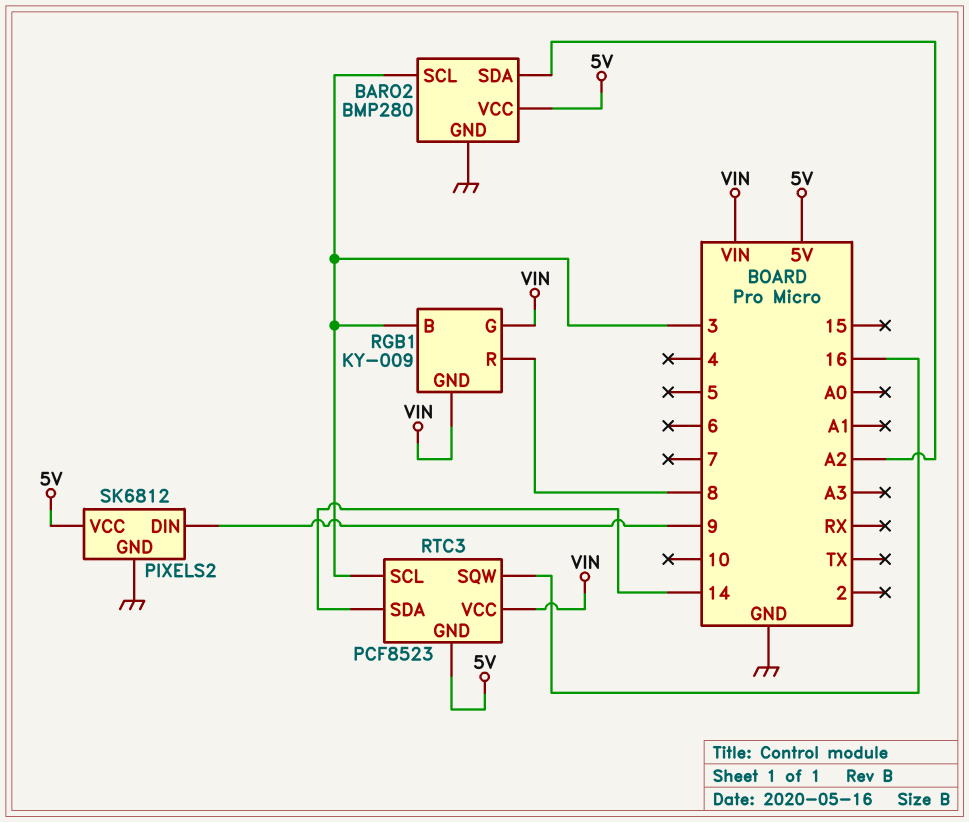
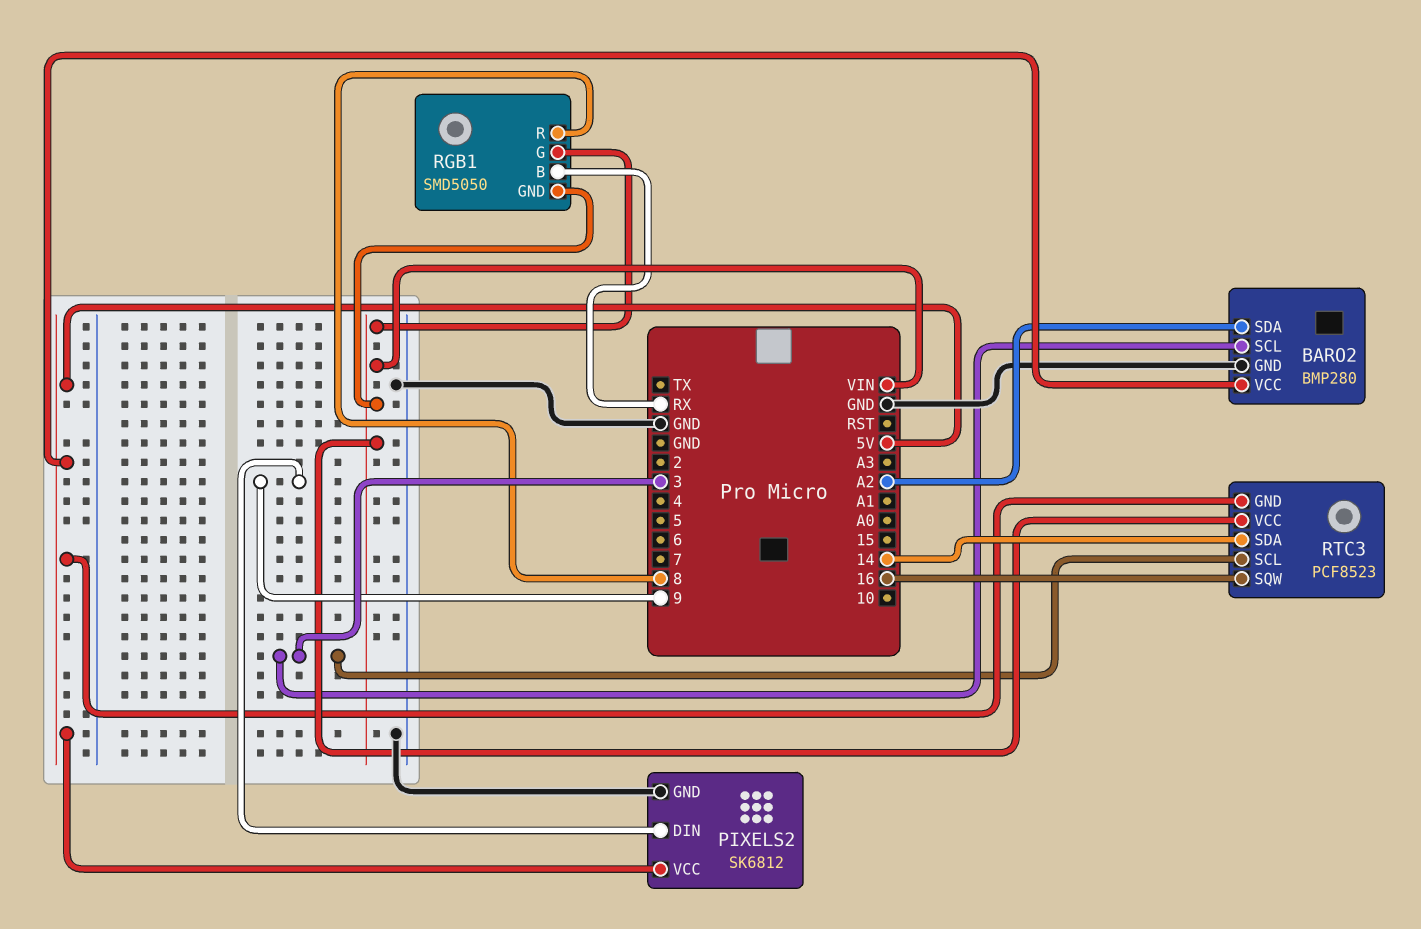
RGB1: KY-009 -> SMD5050
RGB1 pin B: 3 -> RX

